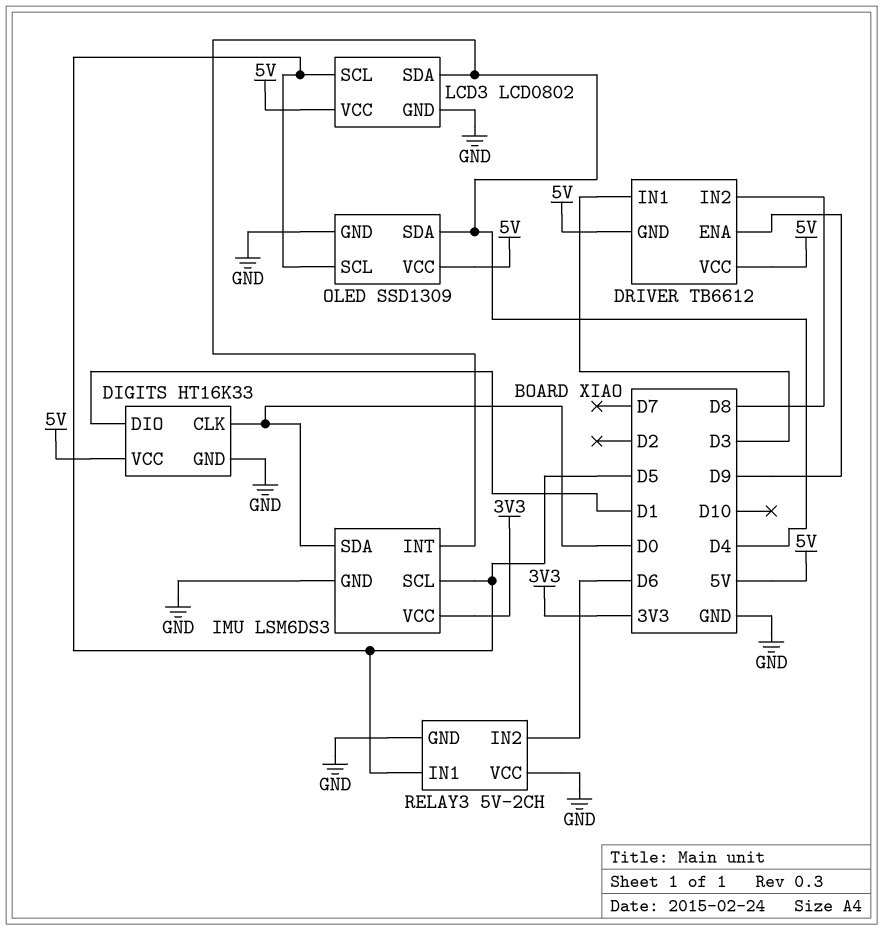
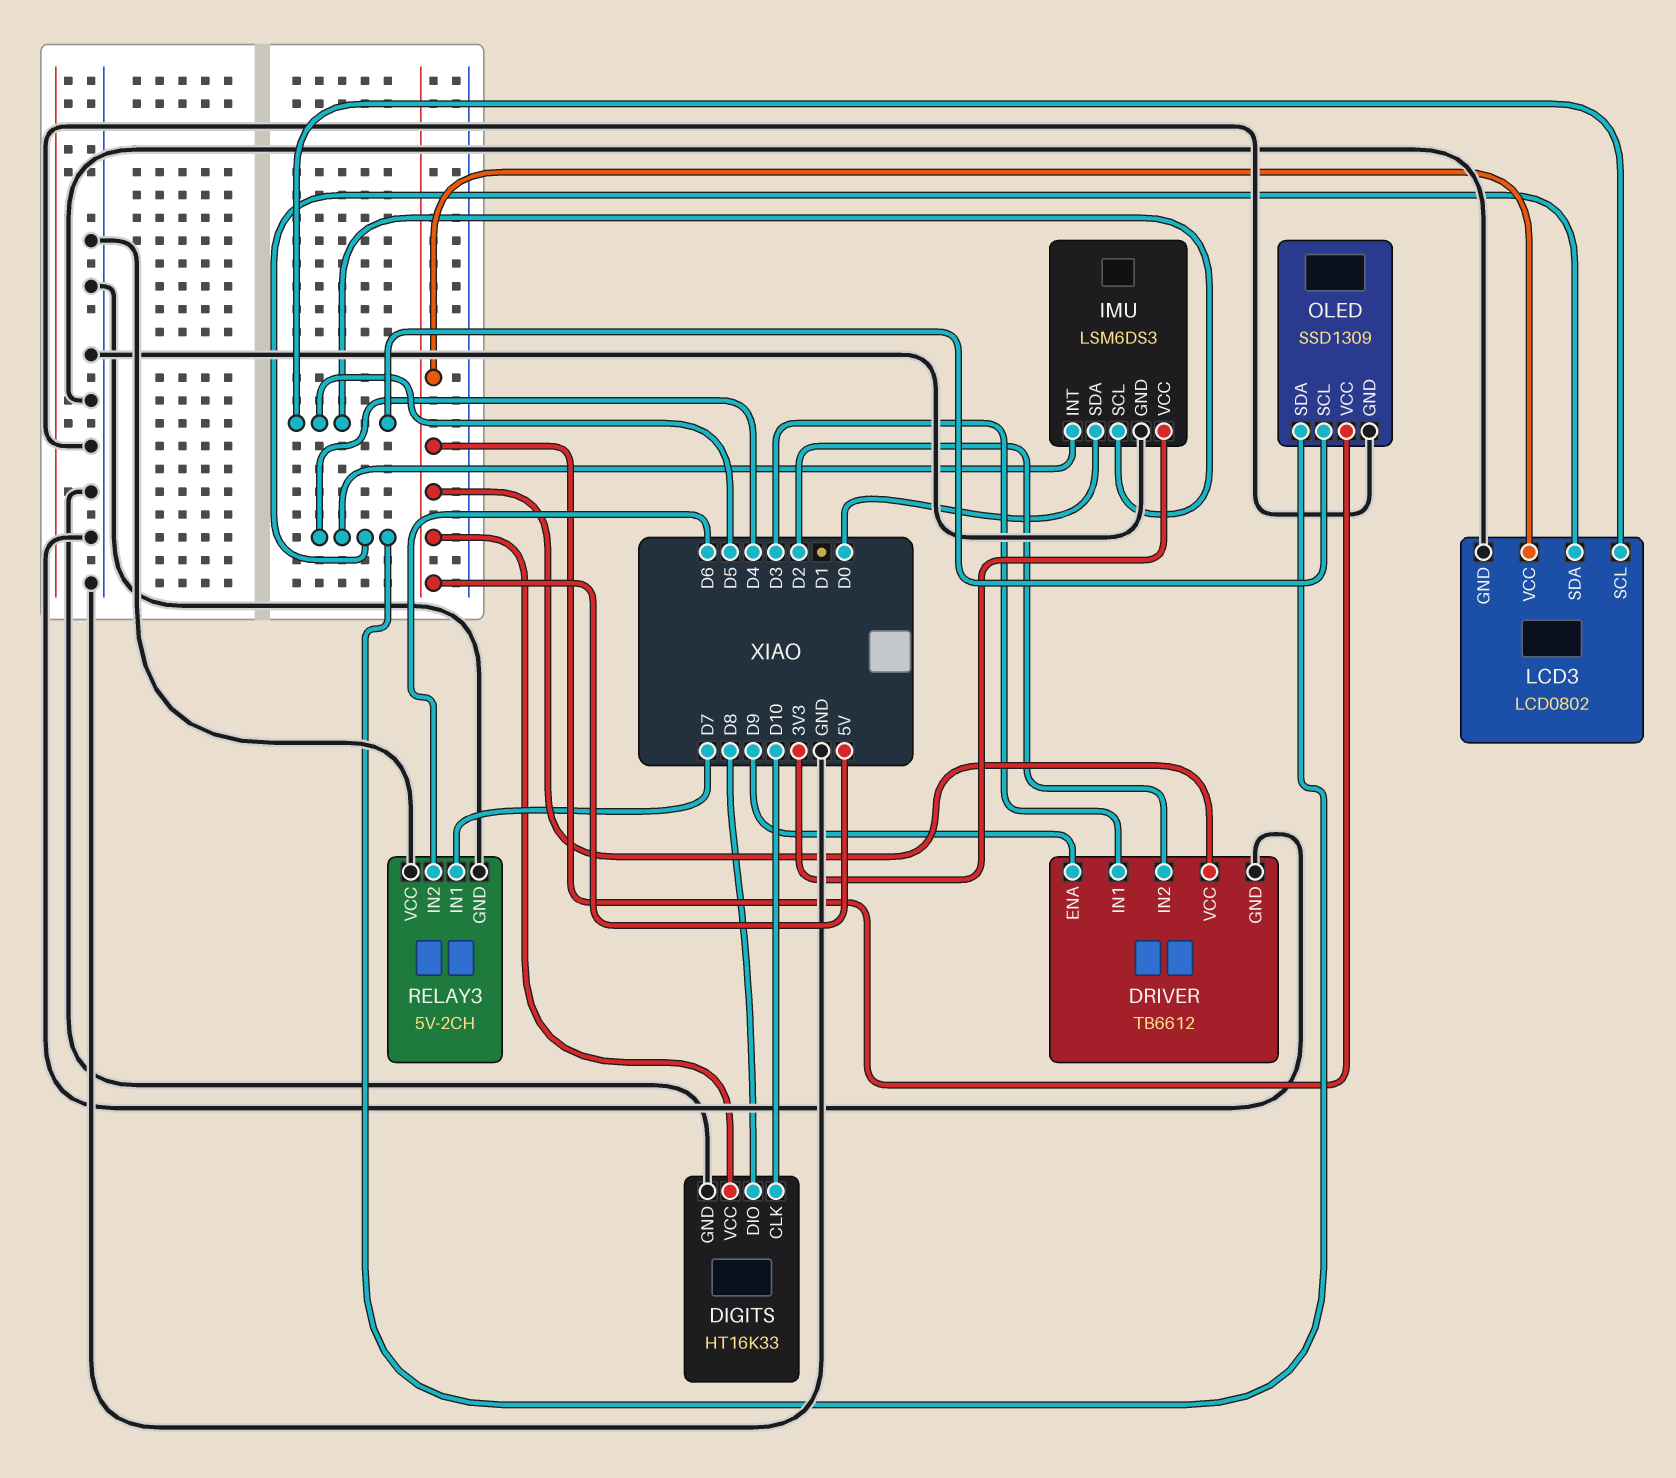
DIGITS pin CLK: D0 -> D10
DIGITS pin DIO: D1 -> D8
DRIVER pin GND: 5V -> GND
DRIVER pin IN2: D8 -> D2
RELAY3 pin IN1: D5 -> D7

